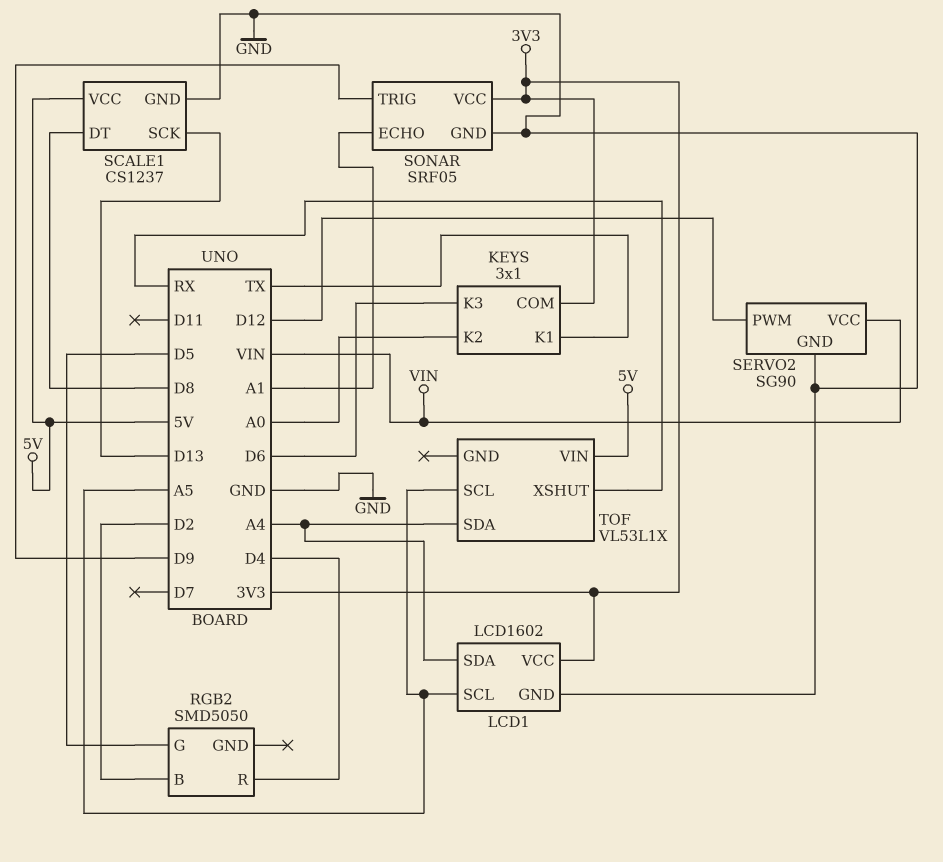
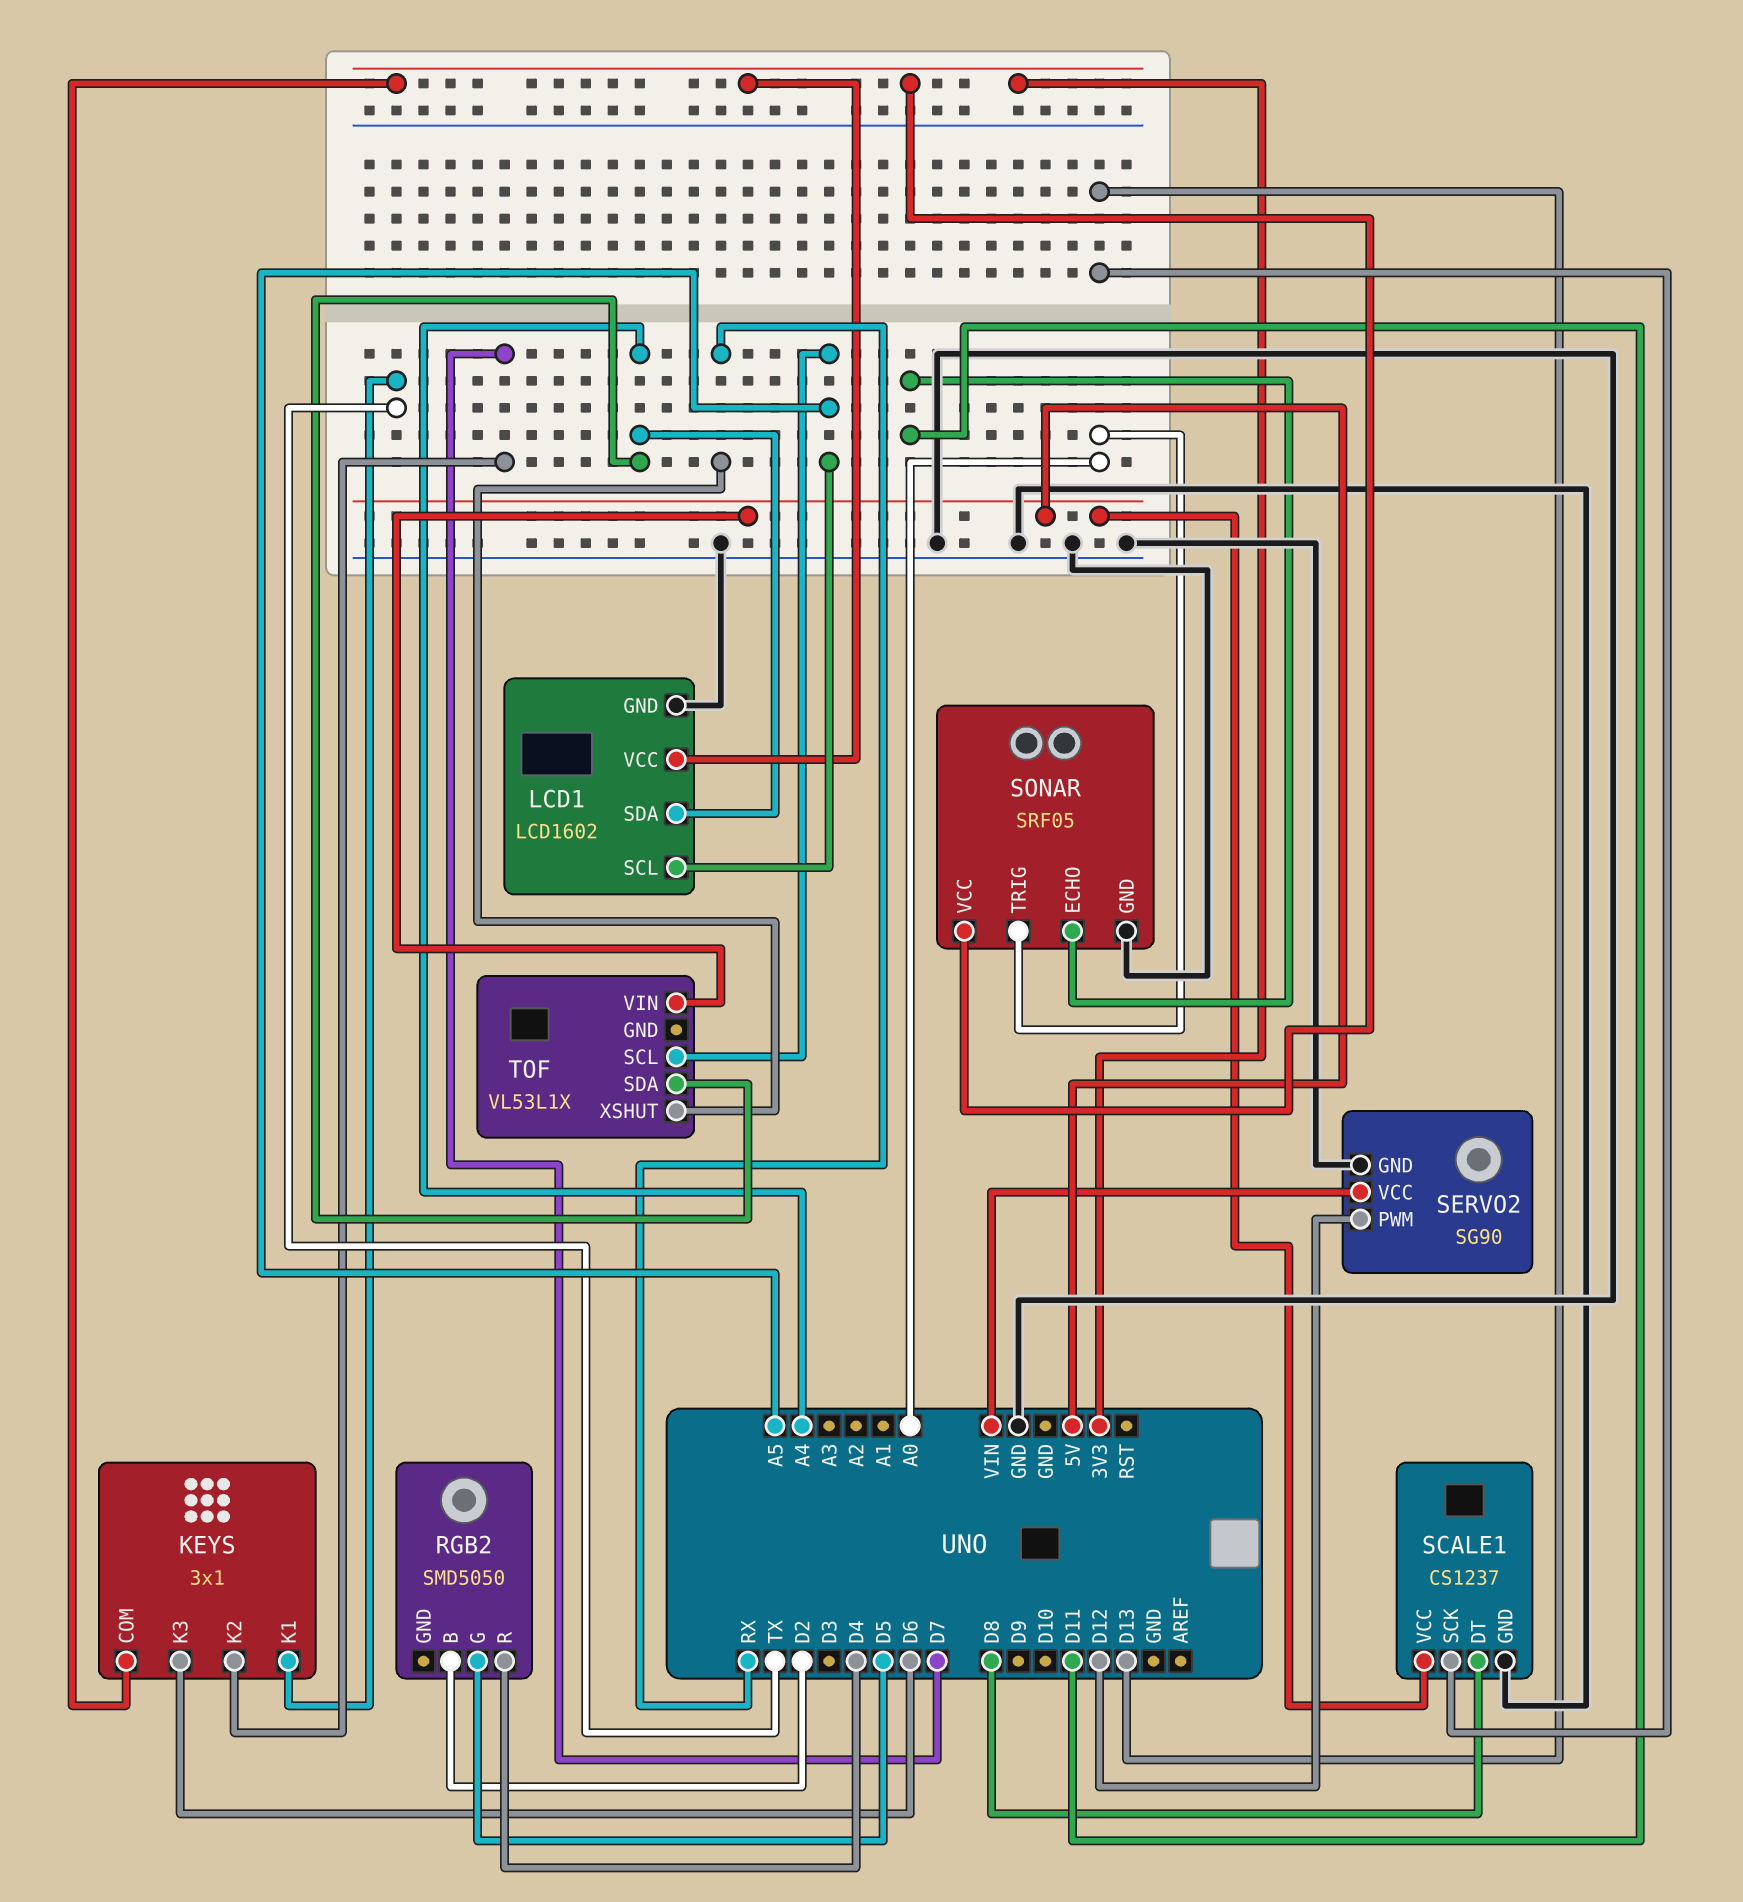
KEYS pin K2: A0 -> D7
SONAR pin ECHO: A1 -> D11
SONAR pin TRIG: D9 -> A0

